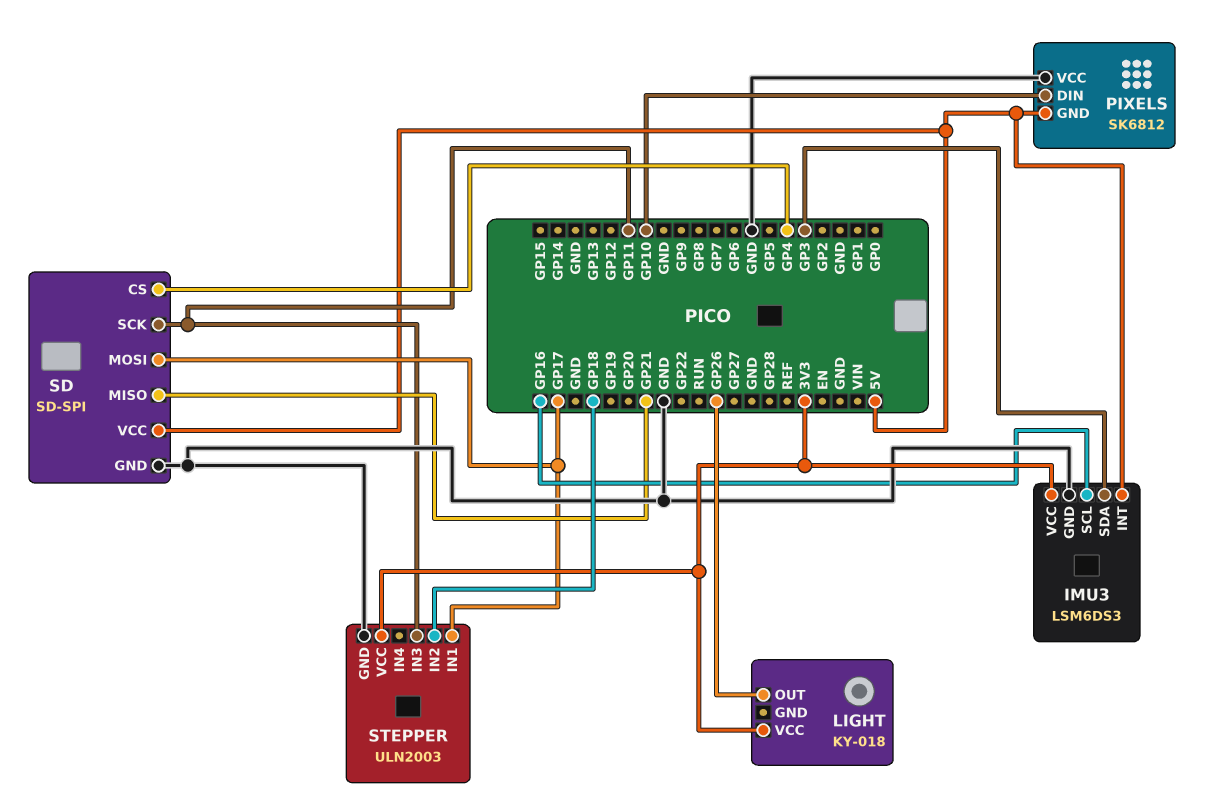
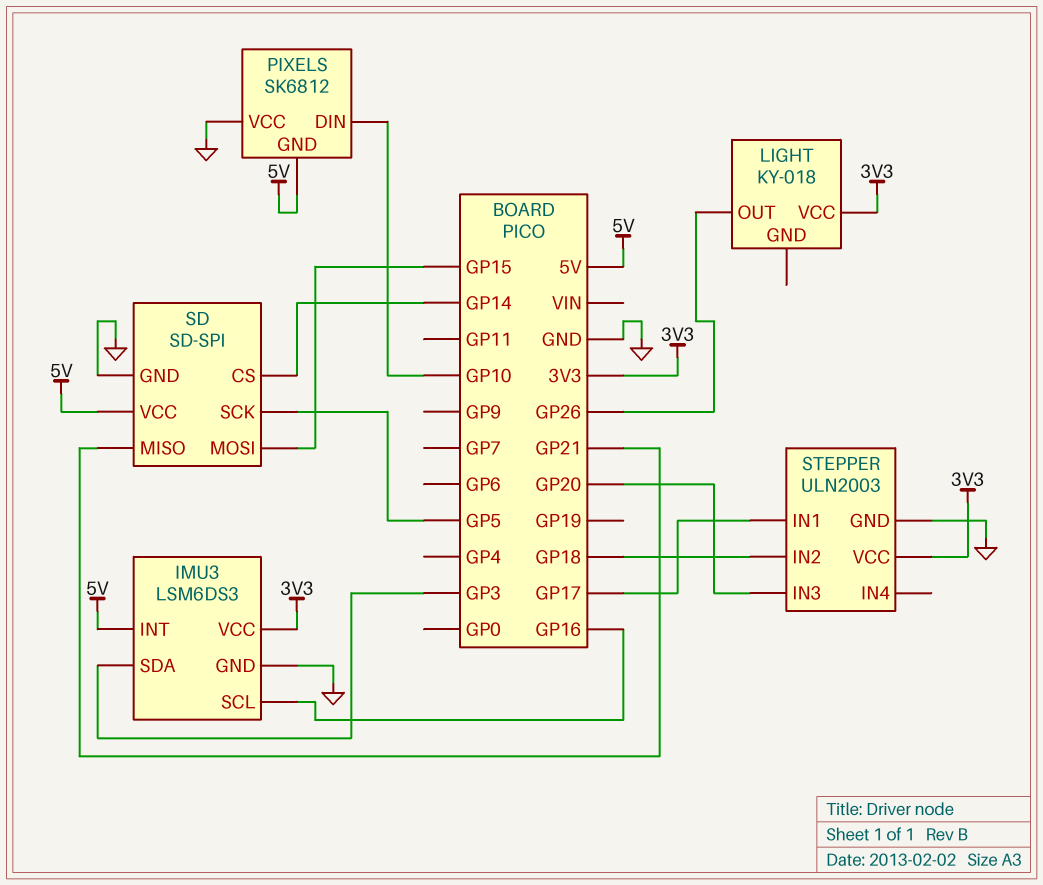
SD pin CS: GP4 -> GP14
SD pin MOSI: GP17 -> GP15
SD pin SCK: GP11 -> GP5
STEPPER pin IN3: GP11 -> GP20

